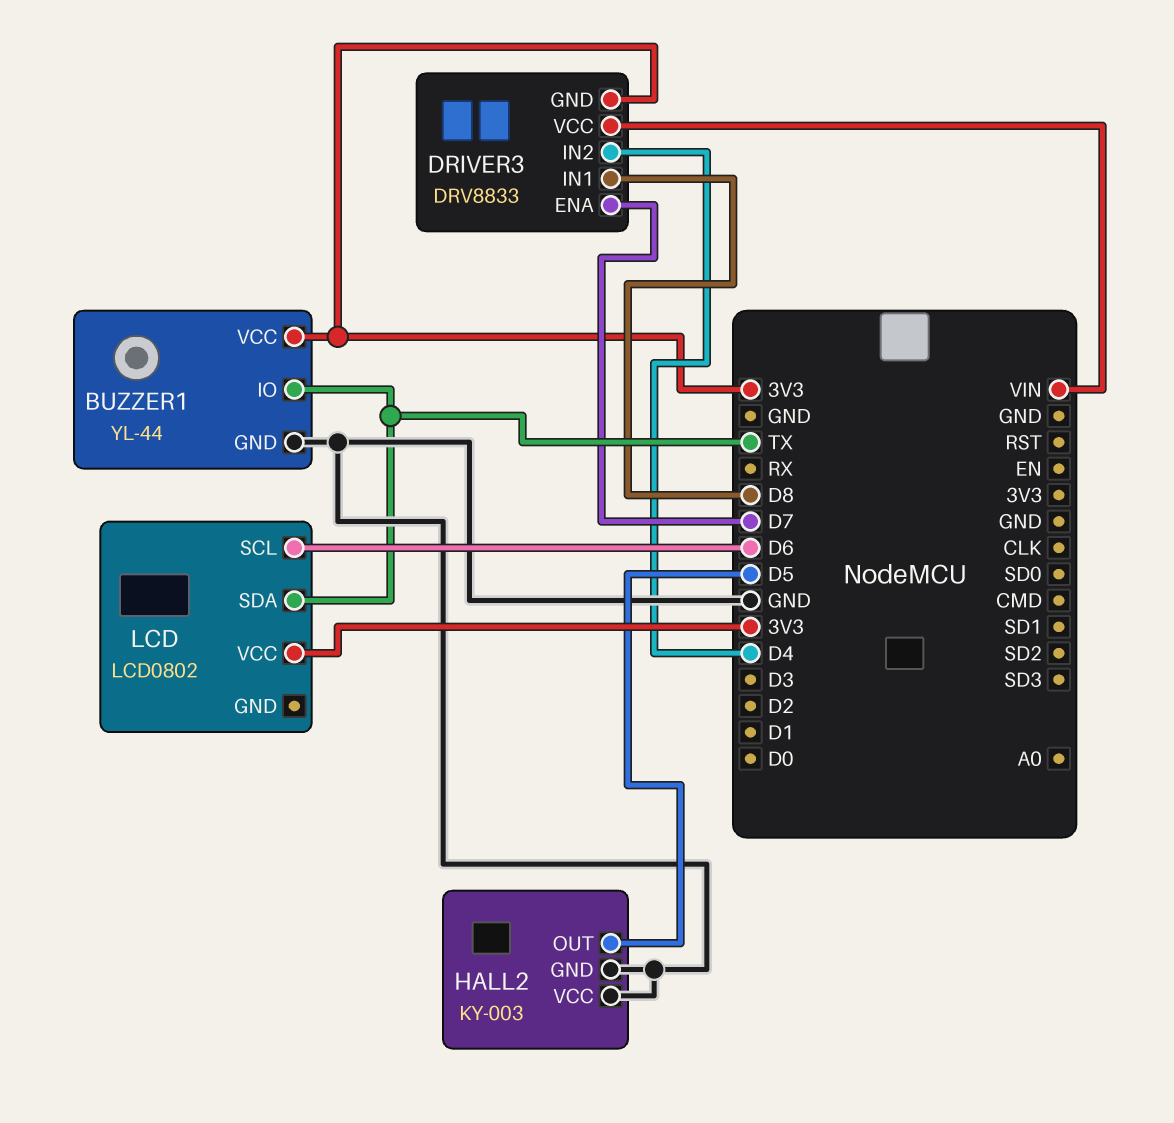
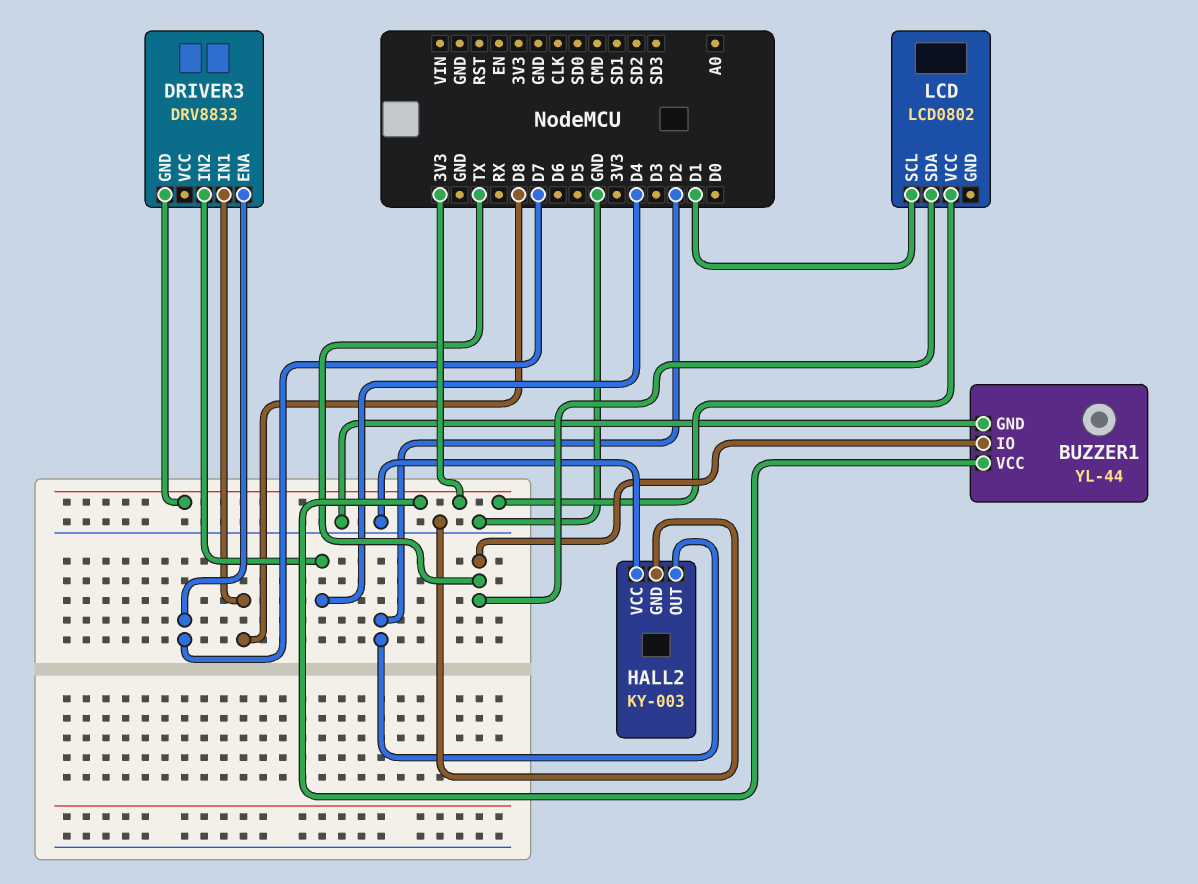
DRIVER3 pin VCC: VIN -> none
HALL2 pin OUT: D5 -> D2
LCD pin SCL: D6 -> D1

